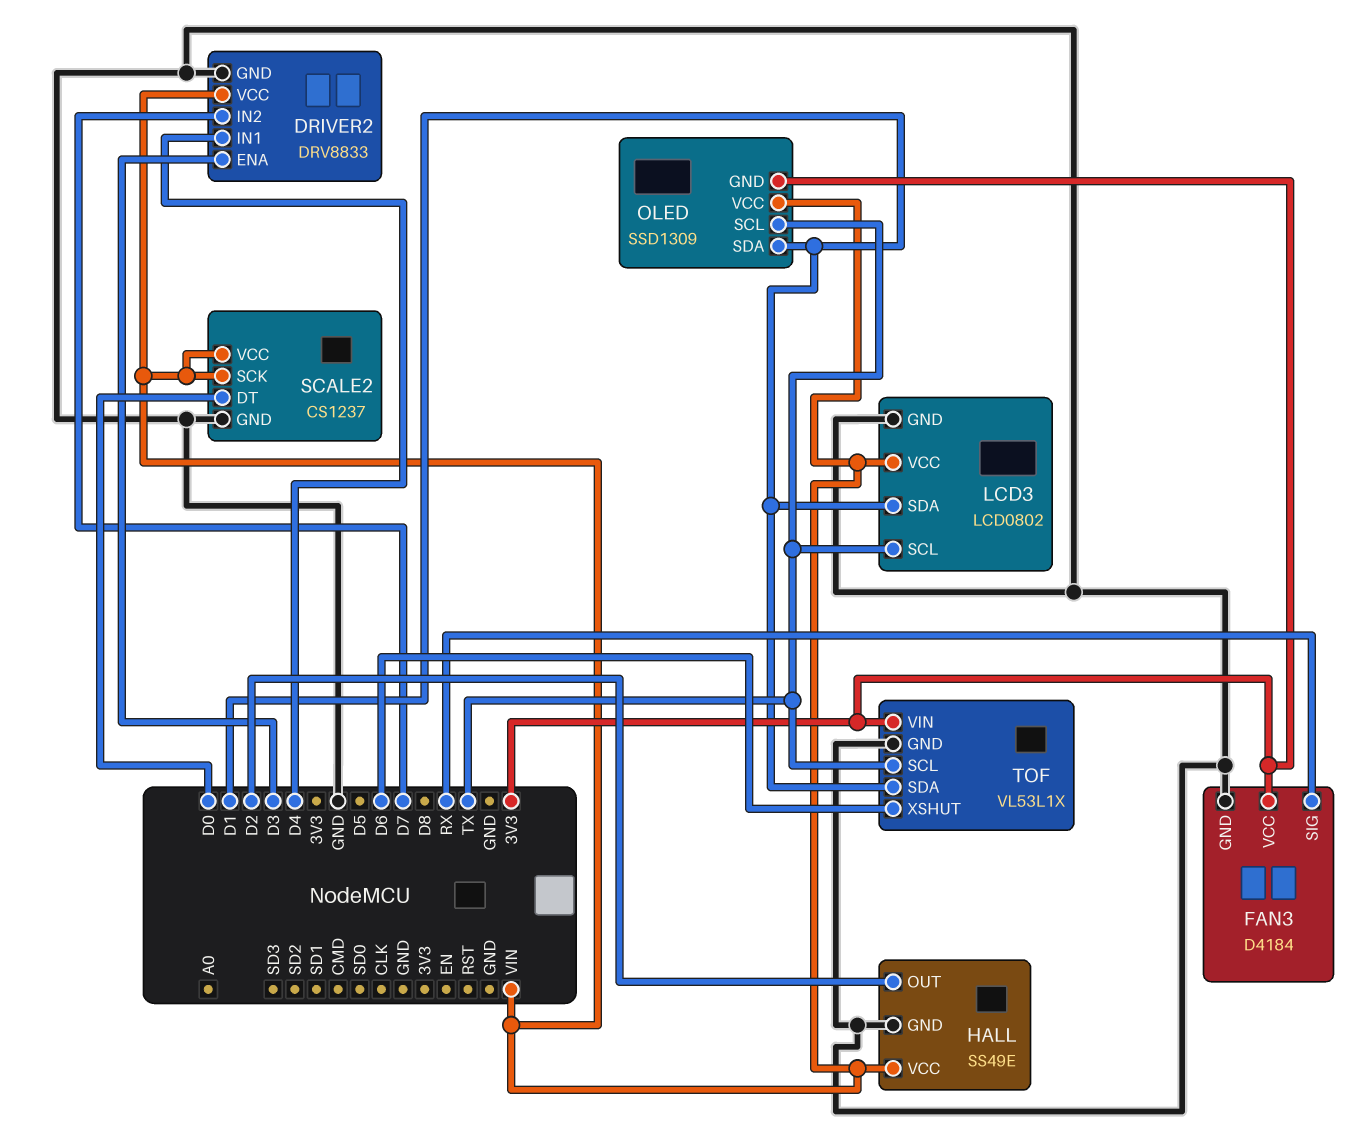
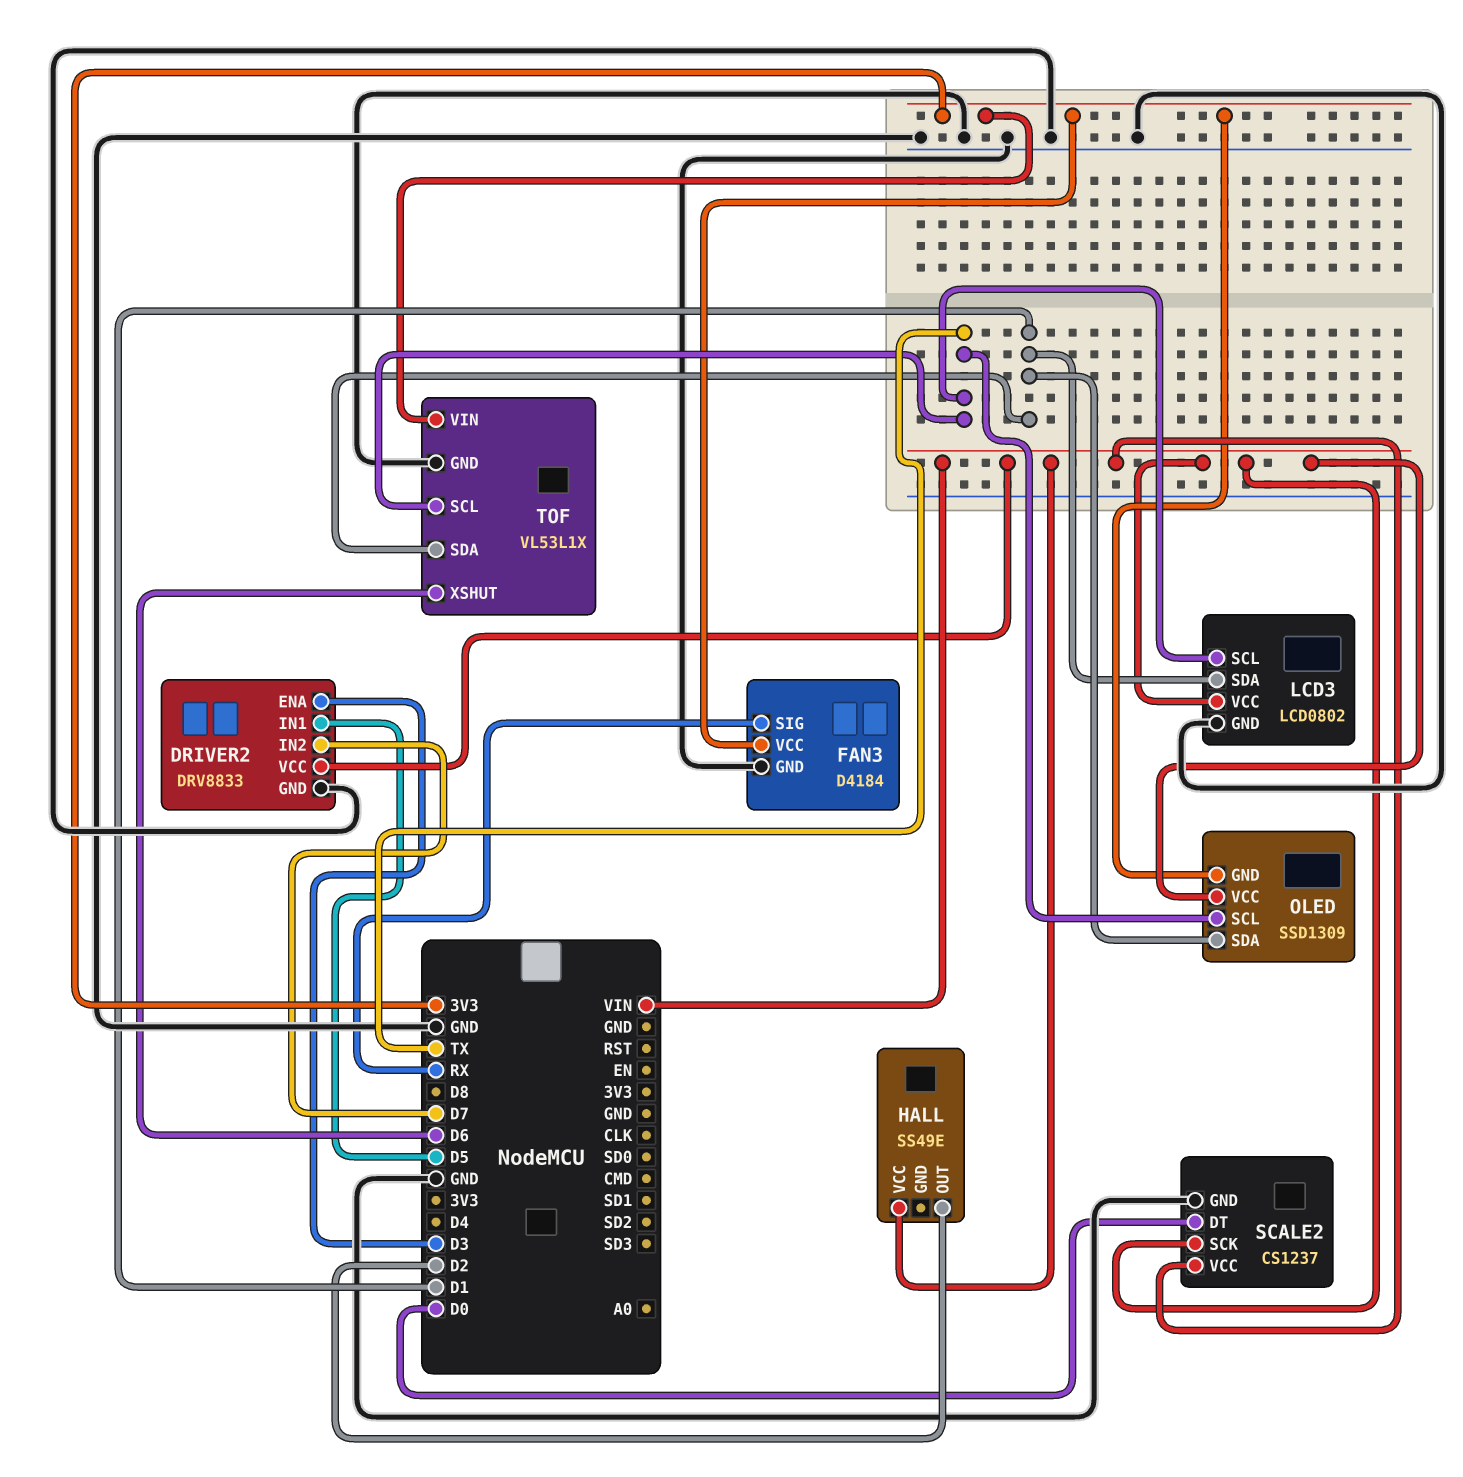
DRIVER2 pin IN1: D4 -> D5
HALL pin GND: GND -> none

